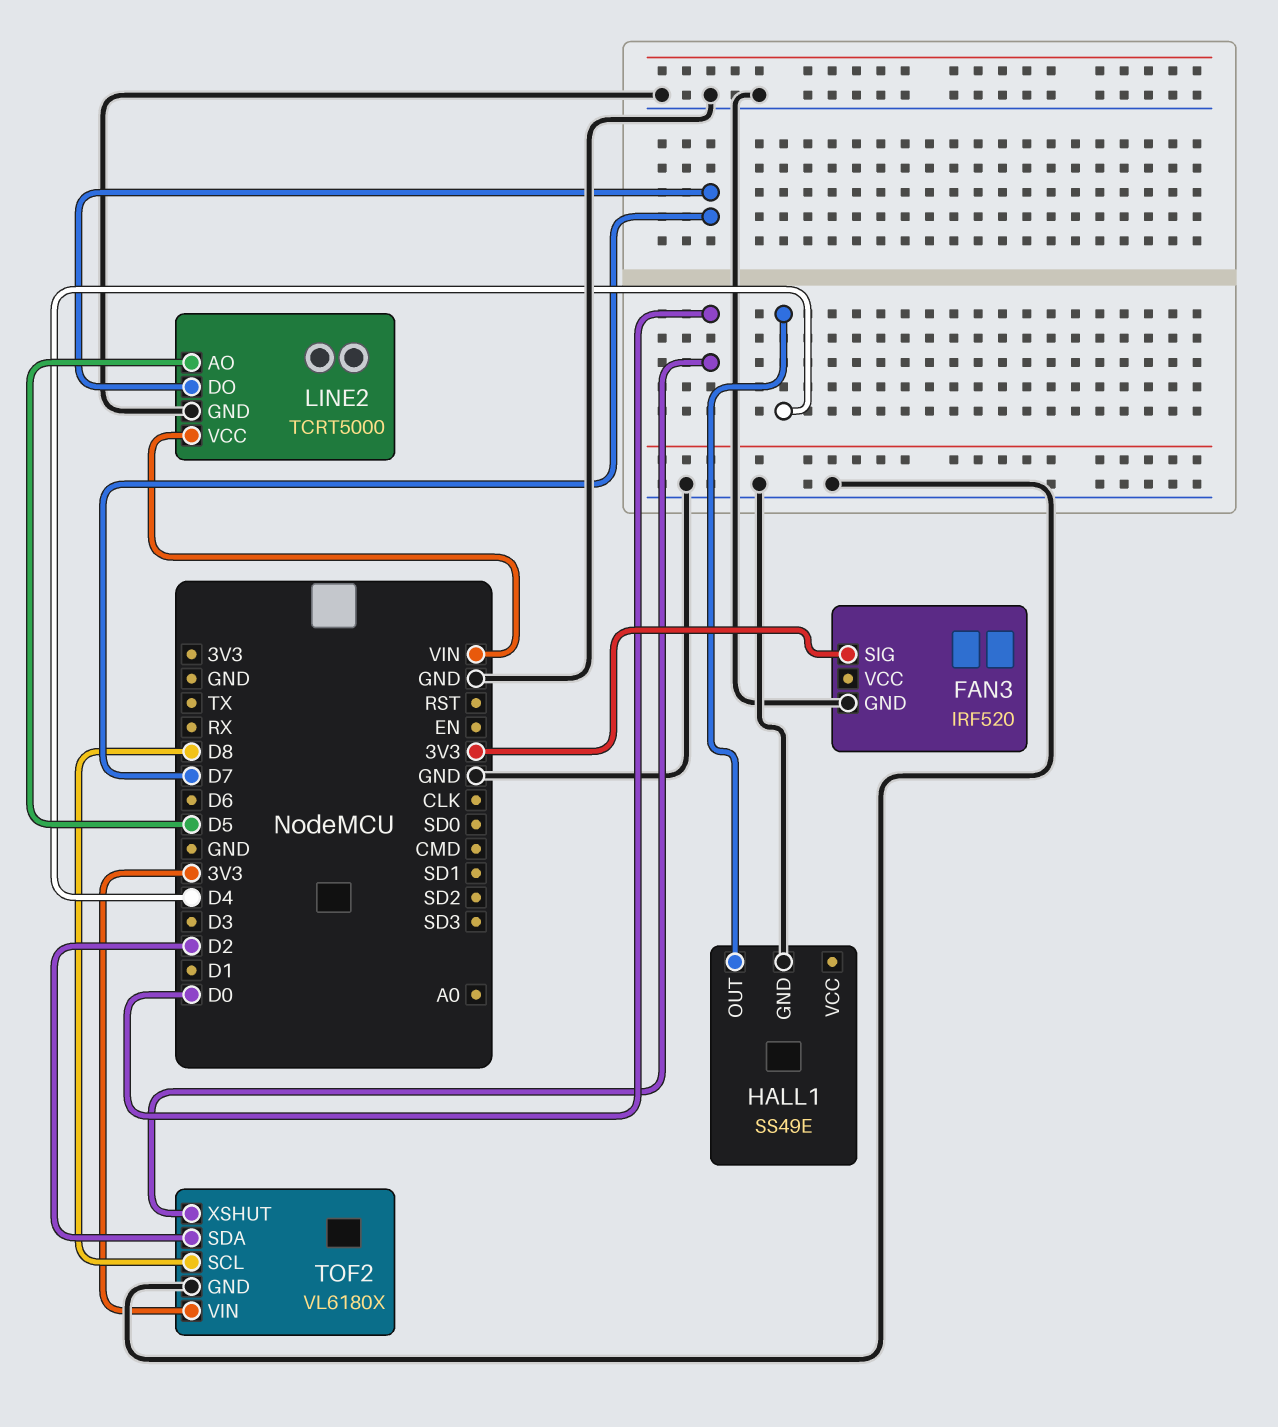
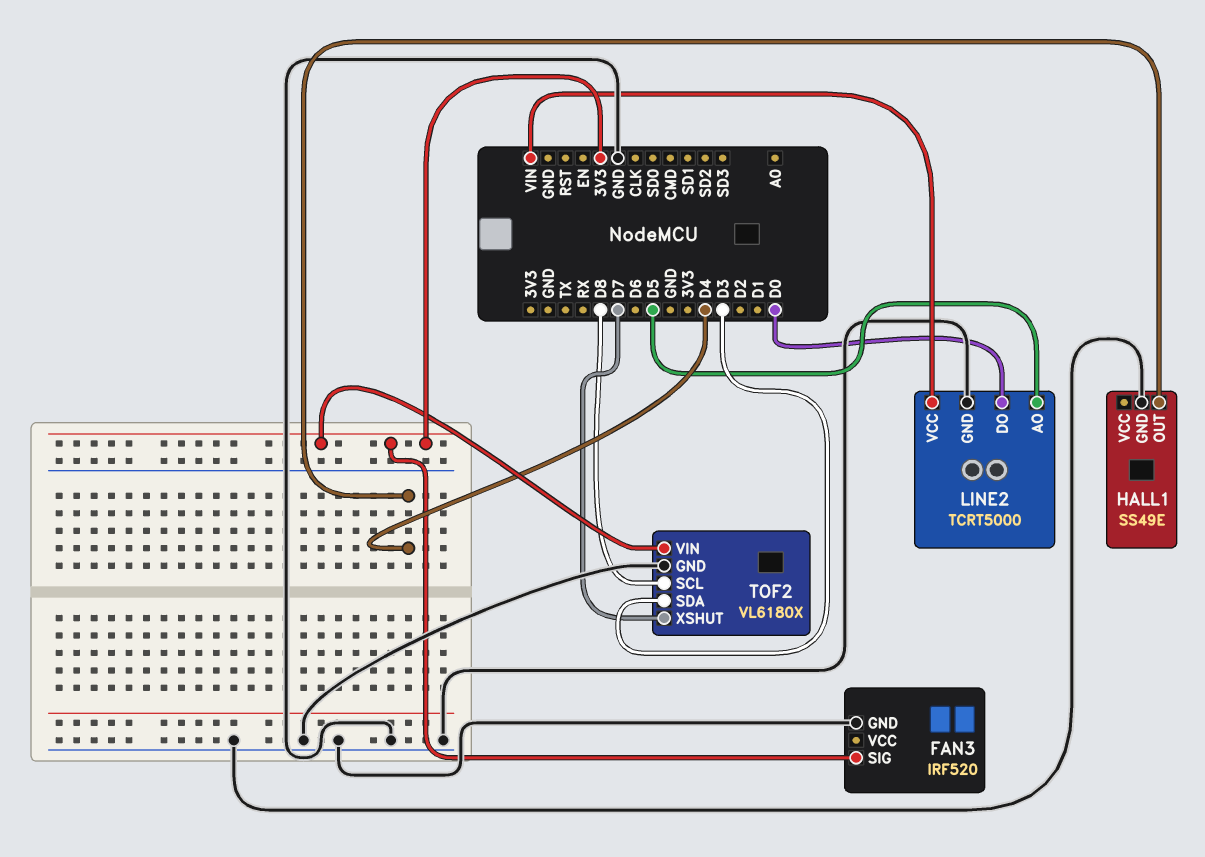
LINE2 pin DO: D7 -> D0
TOF2 pin SDA: D2 -> D3
TOF2 pin XSHUT: D0 -> D7

